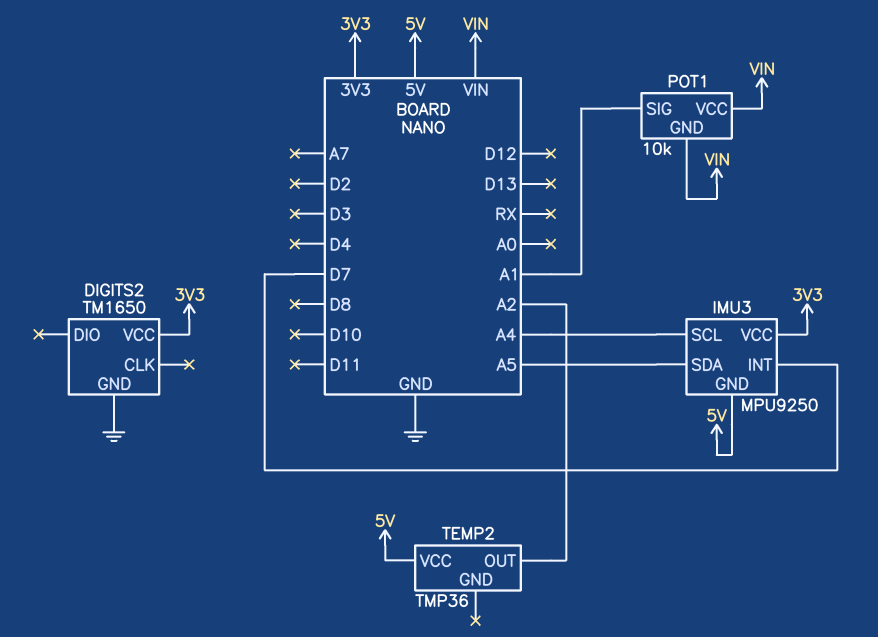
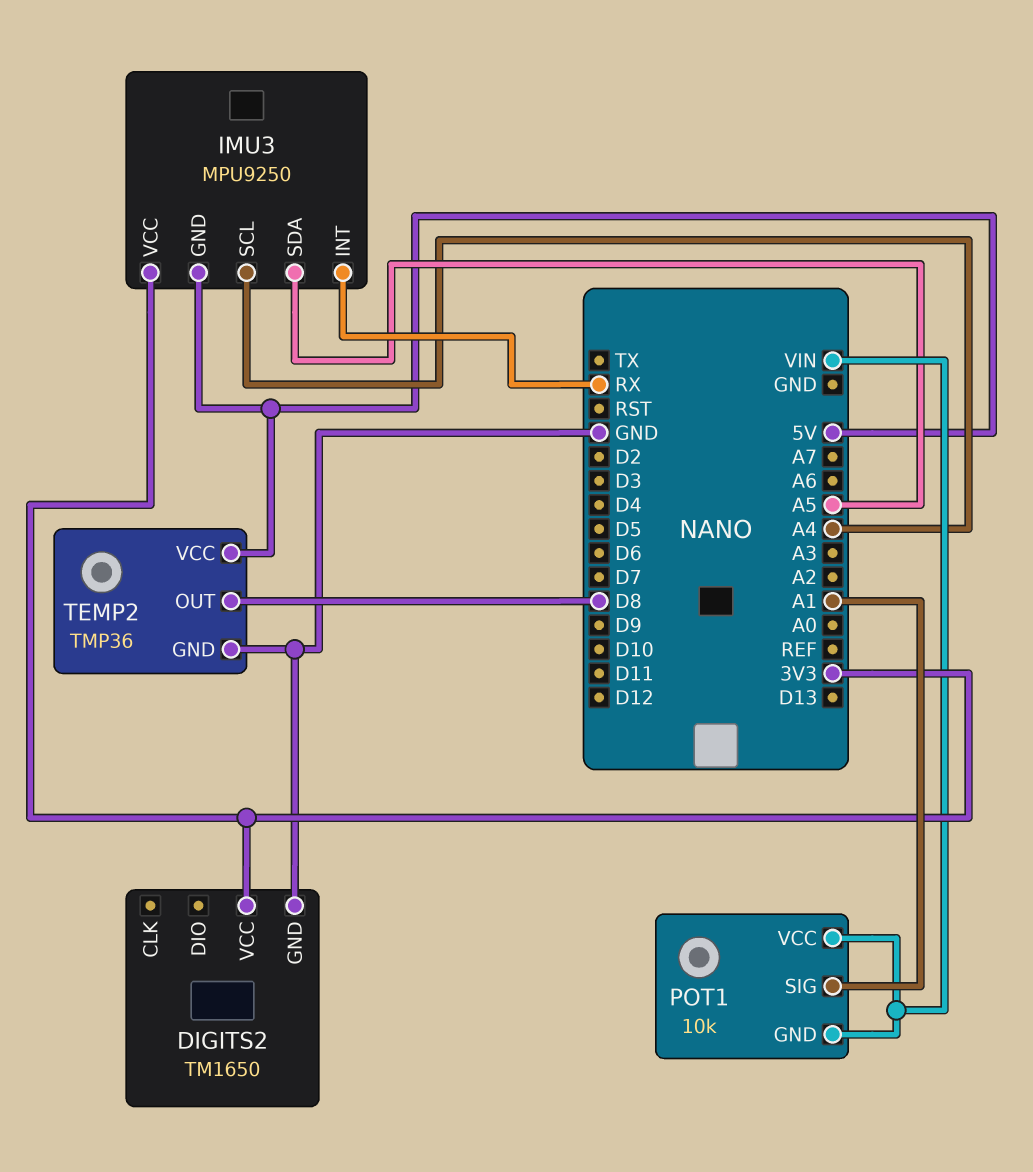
IMU3 pin INT: D7 -> RX
TEMP2 pin GND: none -> GND
TEMP2 pin OUT: A2 -> D8

